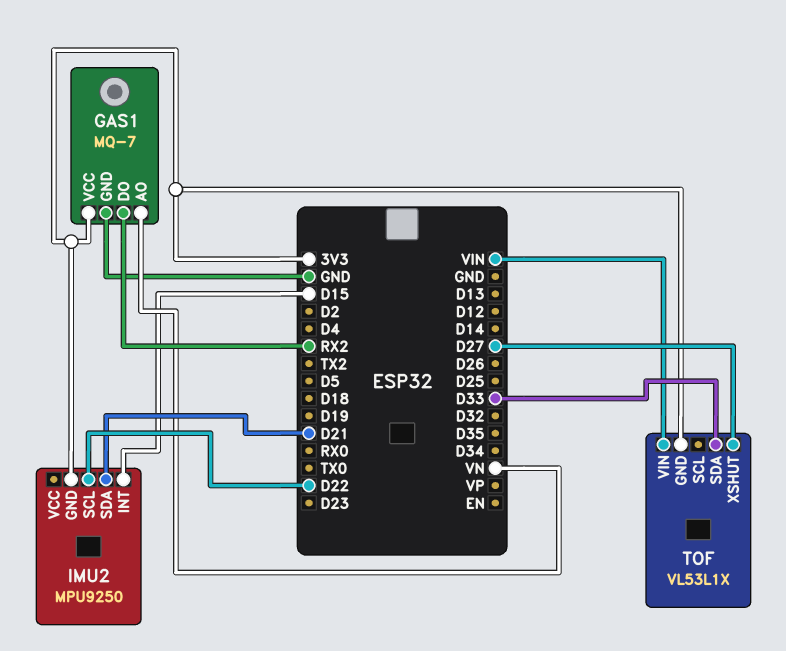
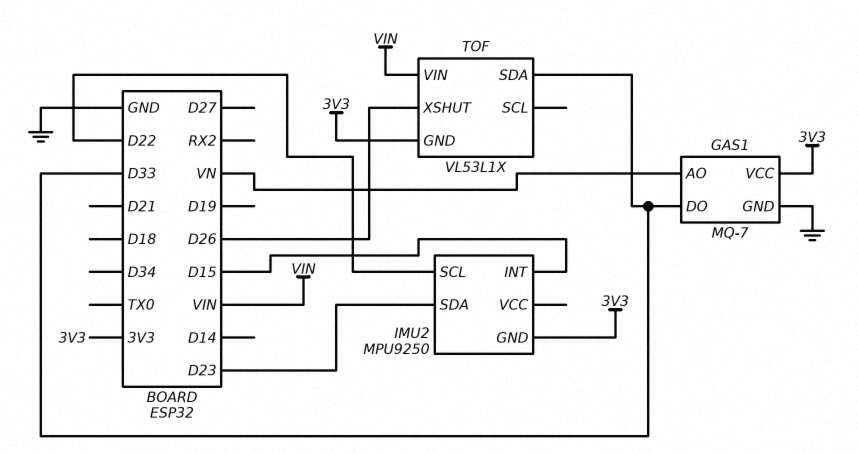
GAS1 pin DO: RX2 -> D33
IMU2 pin SDA: D21 -> D23
TOF pin XSHUT: D27 -> D26

